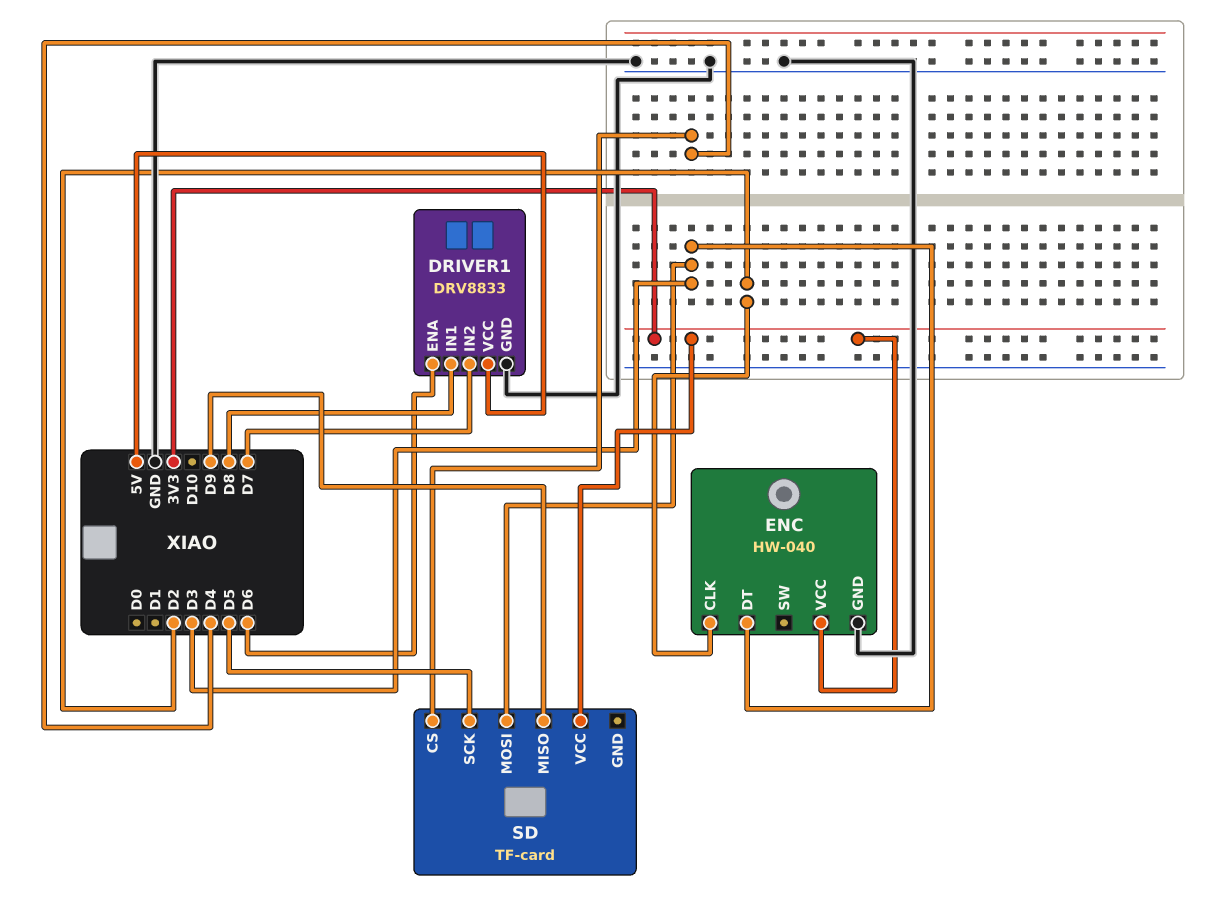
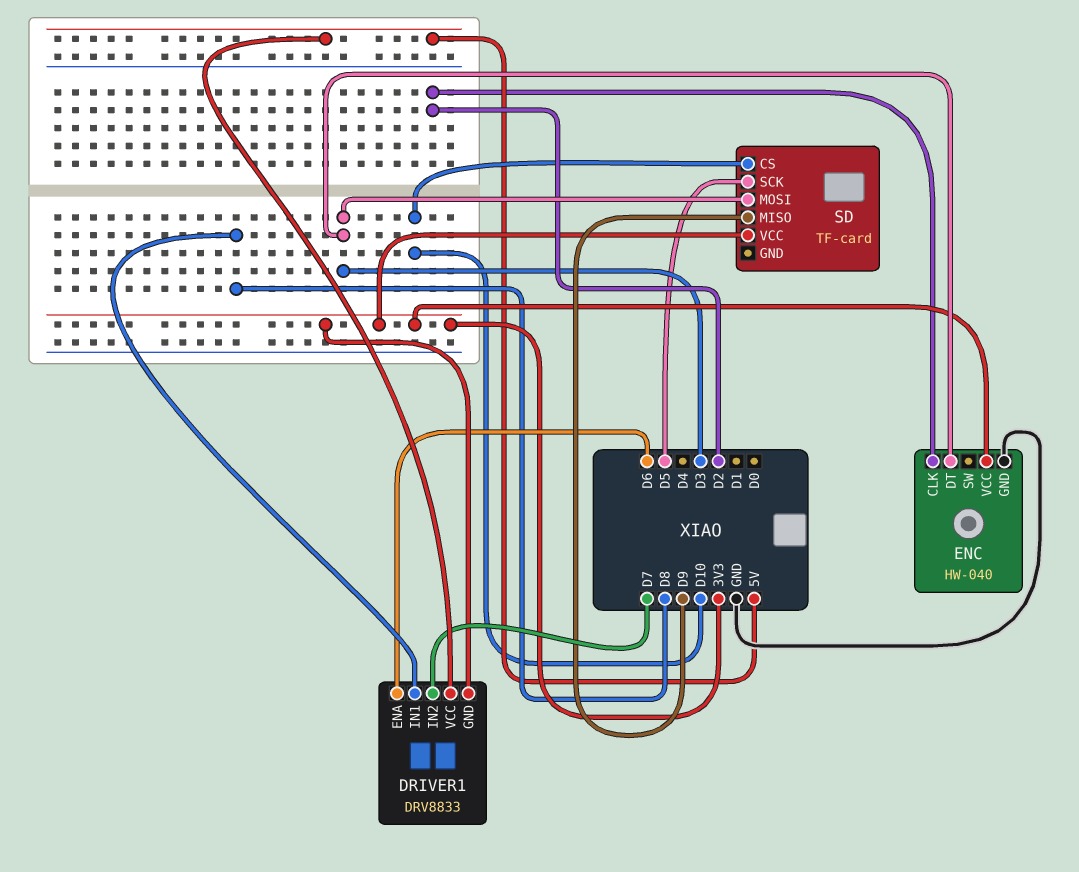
DRIVER1 pin GND: GND -> 3V3
SD pin CS: D4 -> D10

